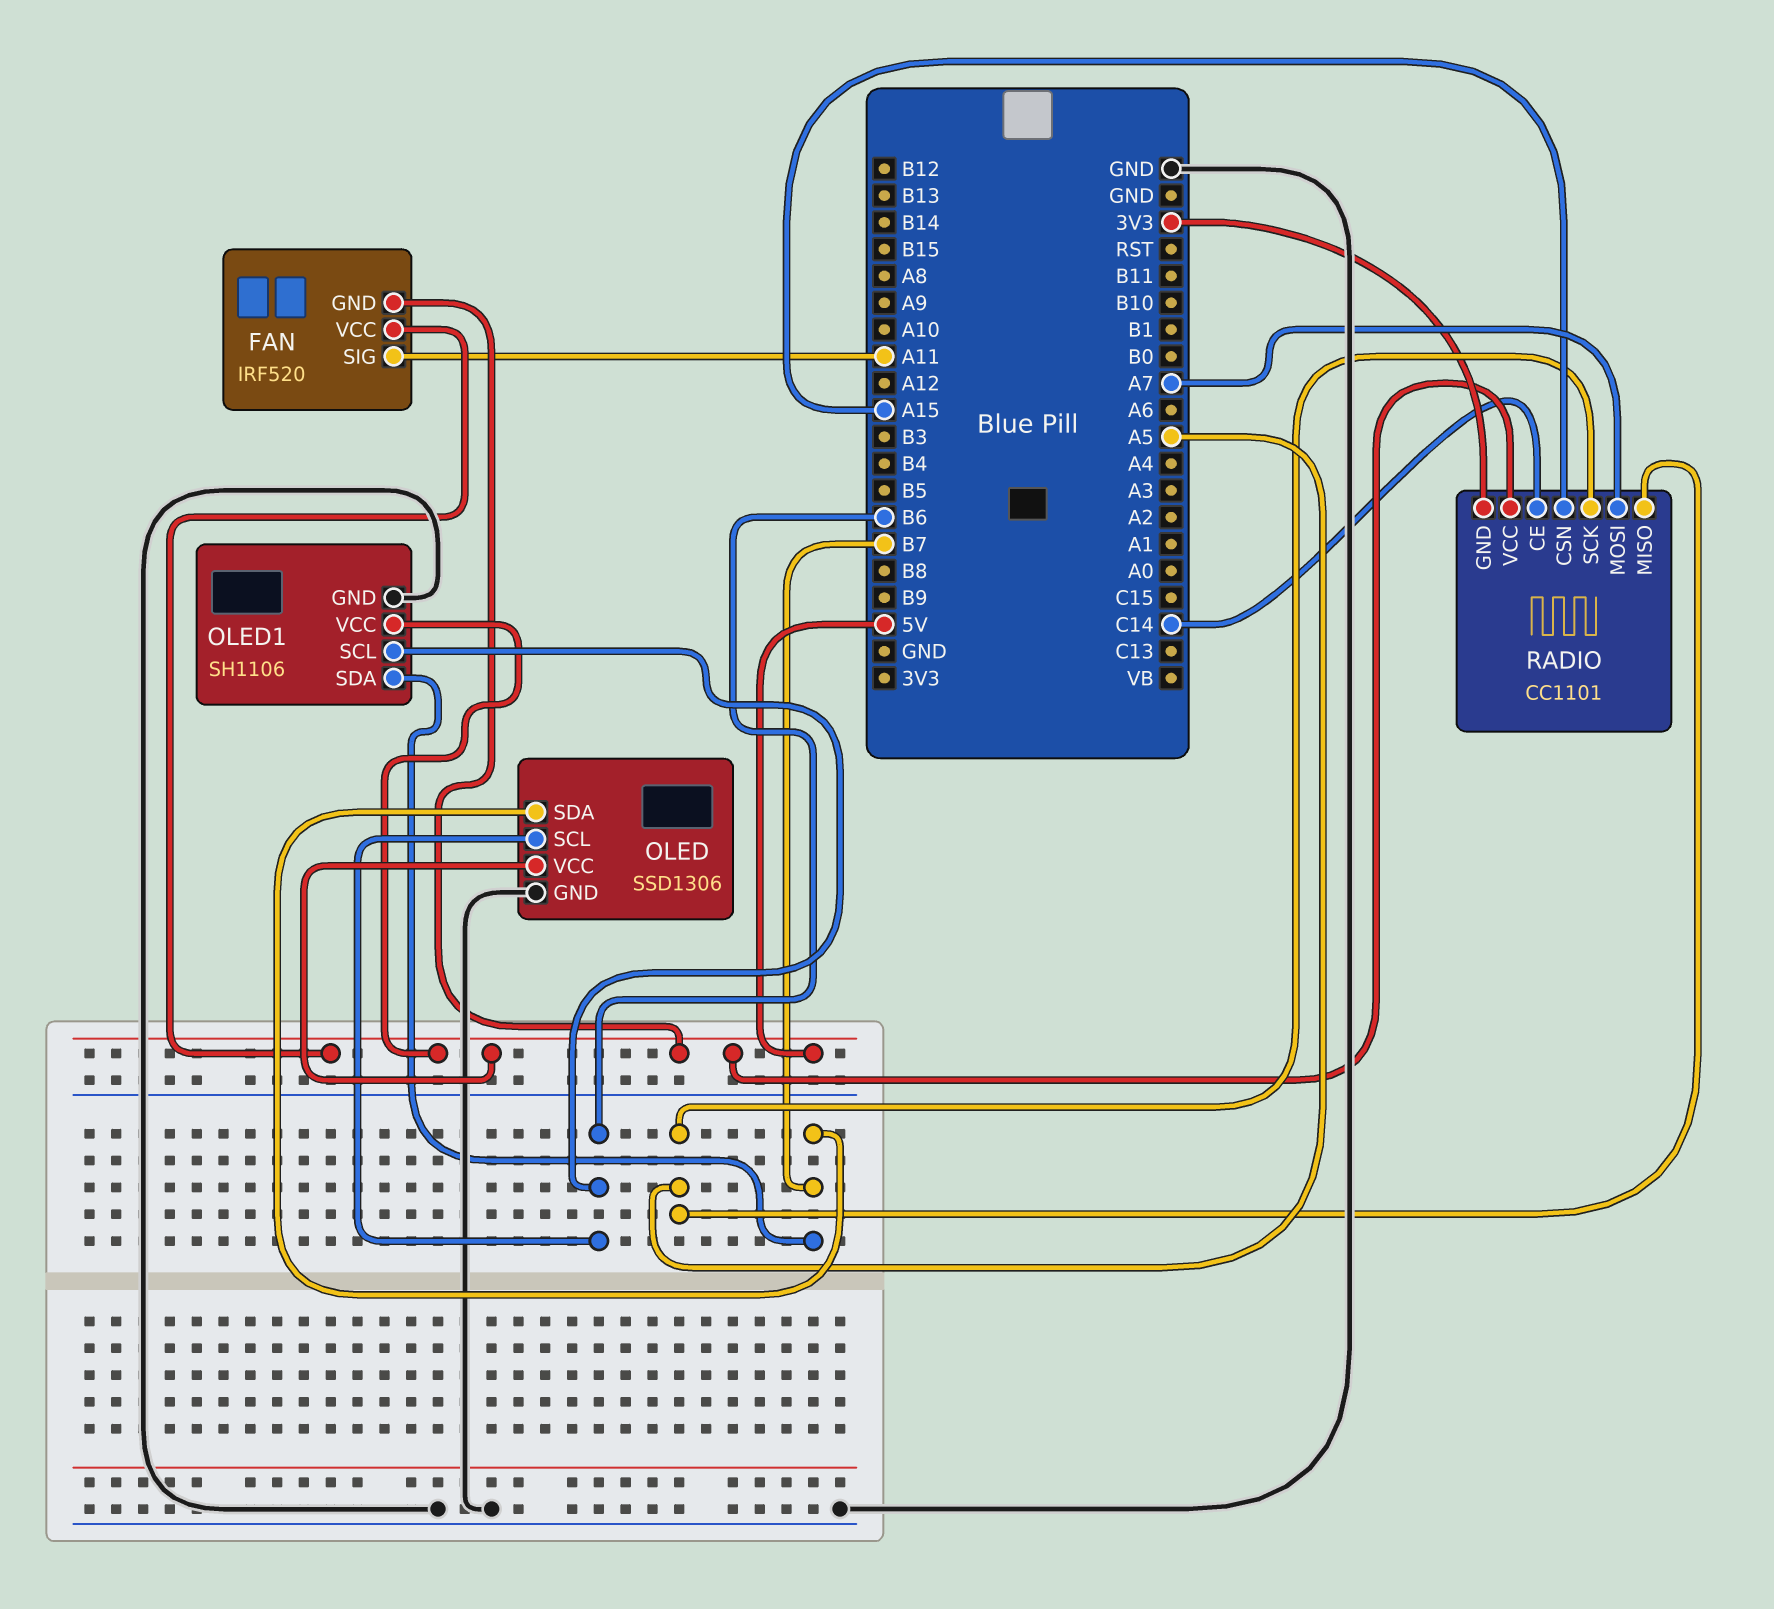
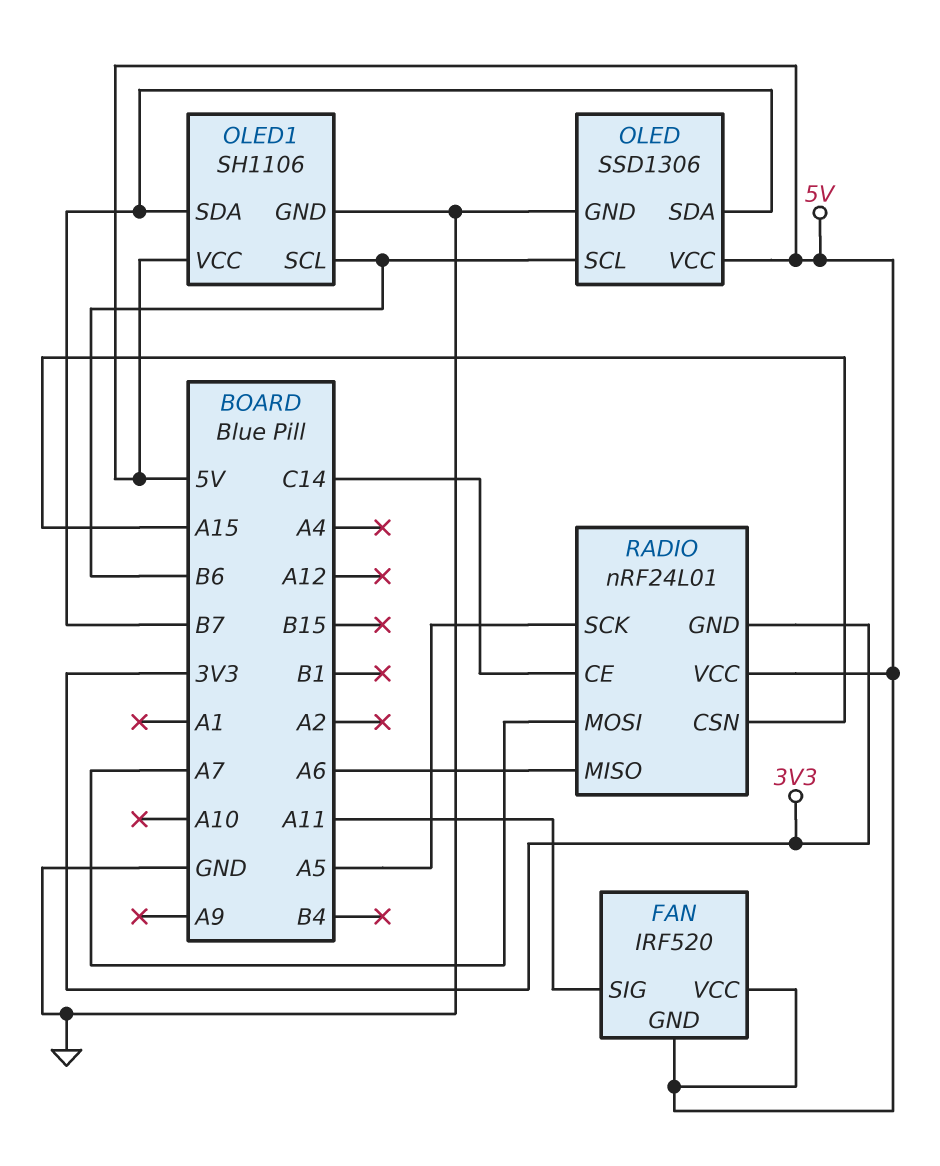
RADIO: CC1101 -> nRF24L01
RADIO pin MISO: A5 -> A6

